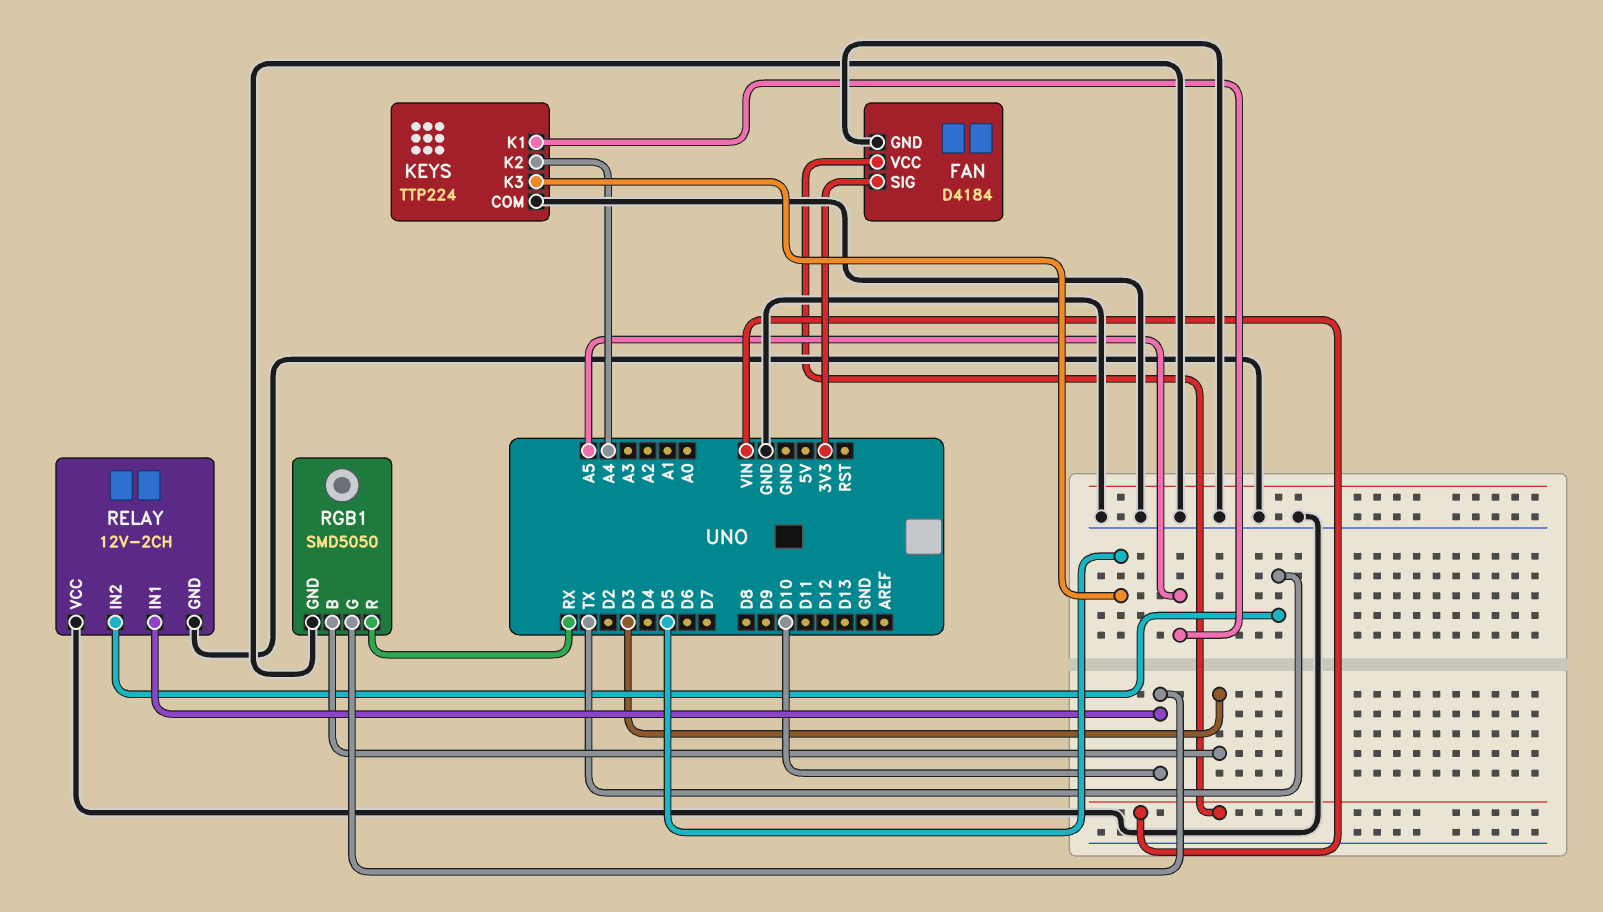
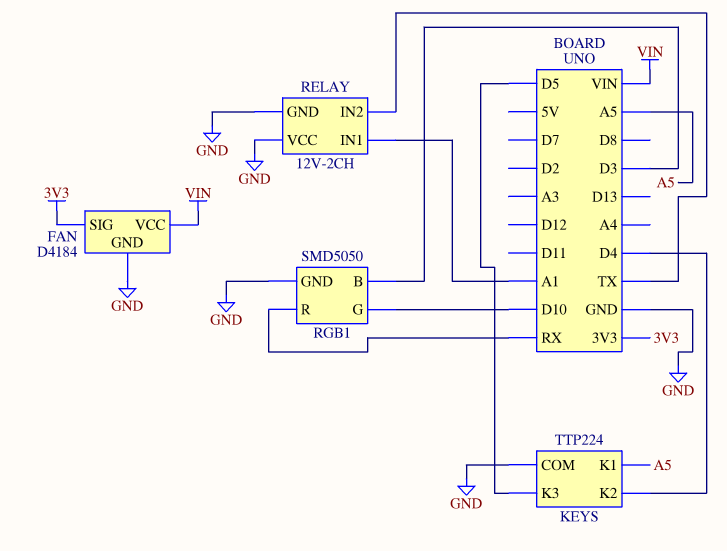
KEYS pin K2: A4 -> D4
RELAY pin IN1: D10 -> A1

